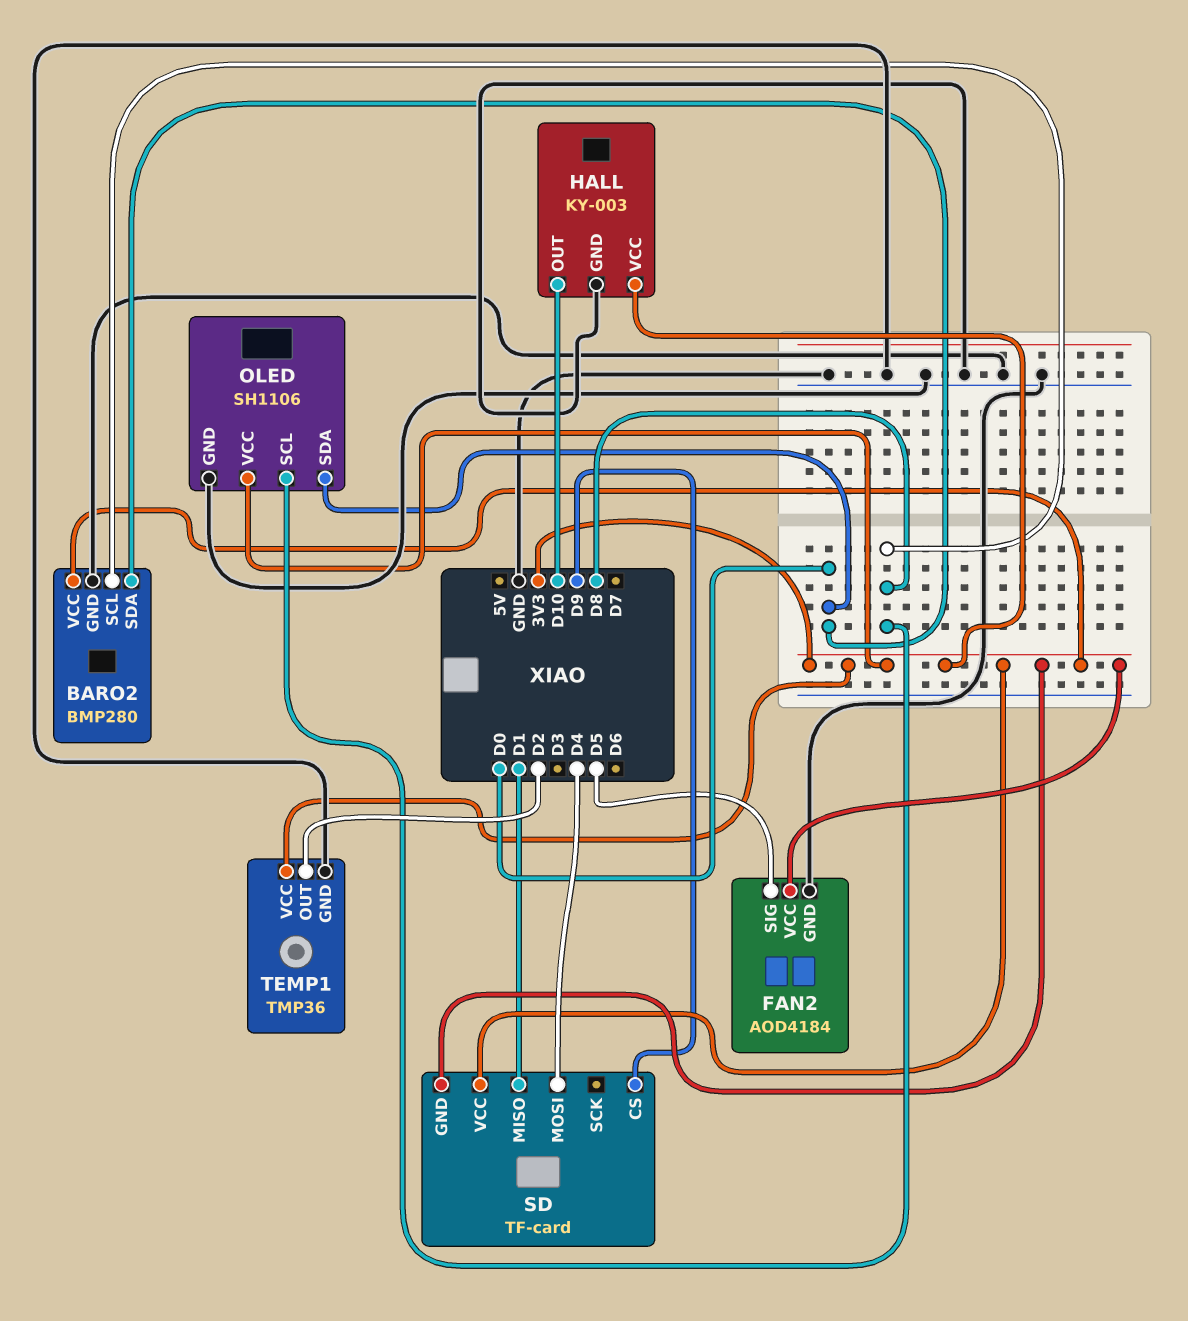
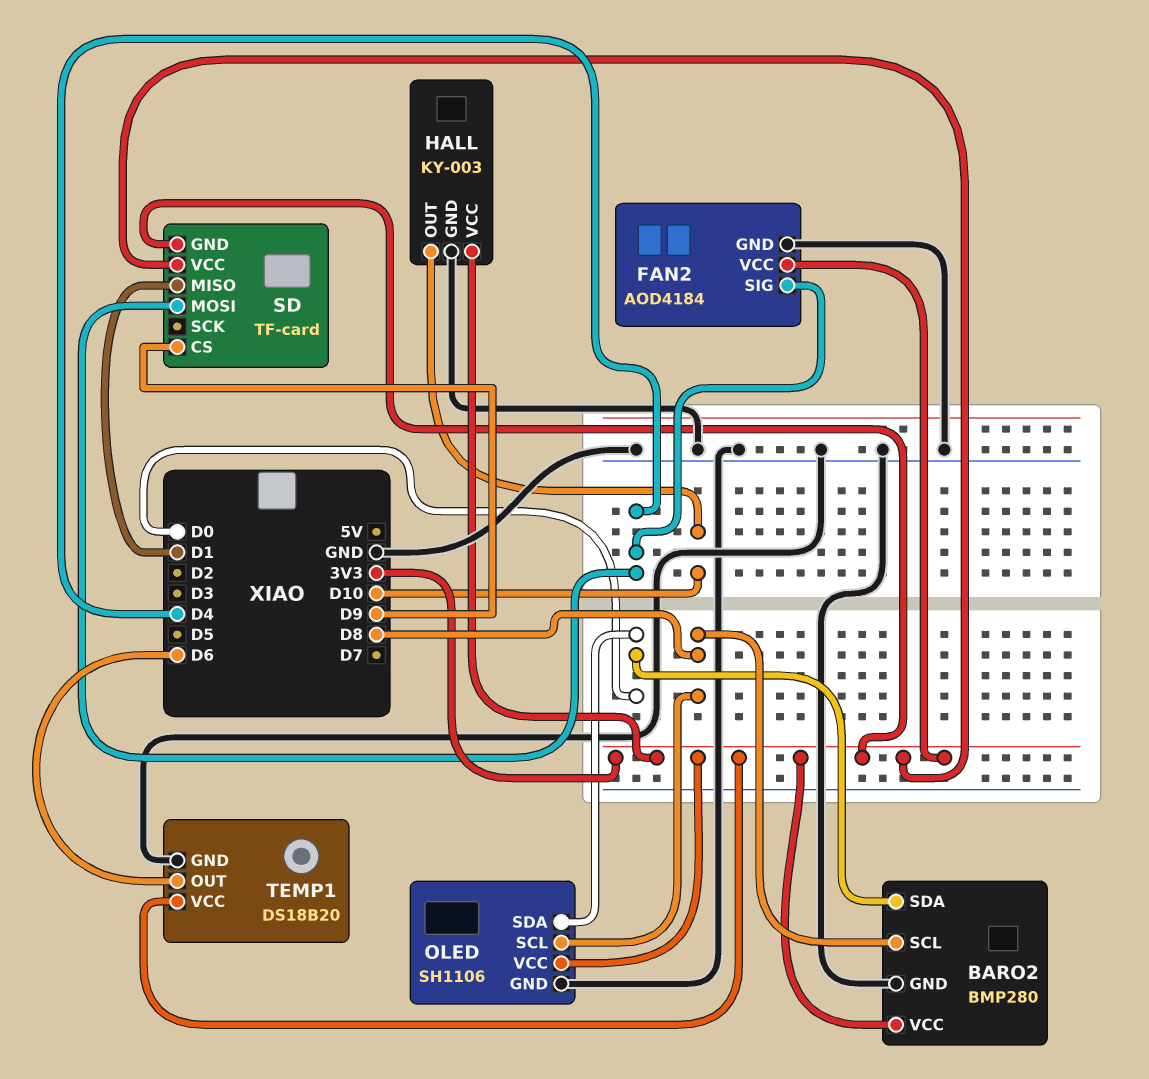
FAN2 pin SIG: D5 -> D4
TEMP1: TMP36 -> DS18B20
TEMP1 pin OUT: D2 -> D6

